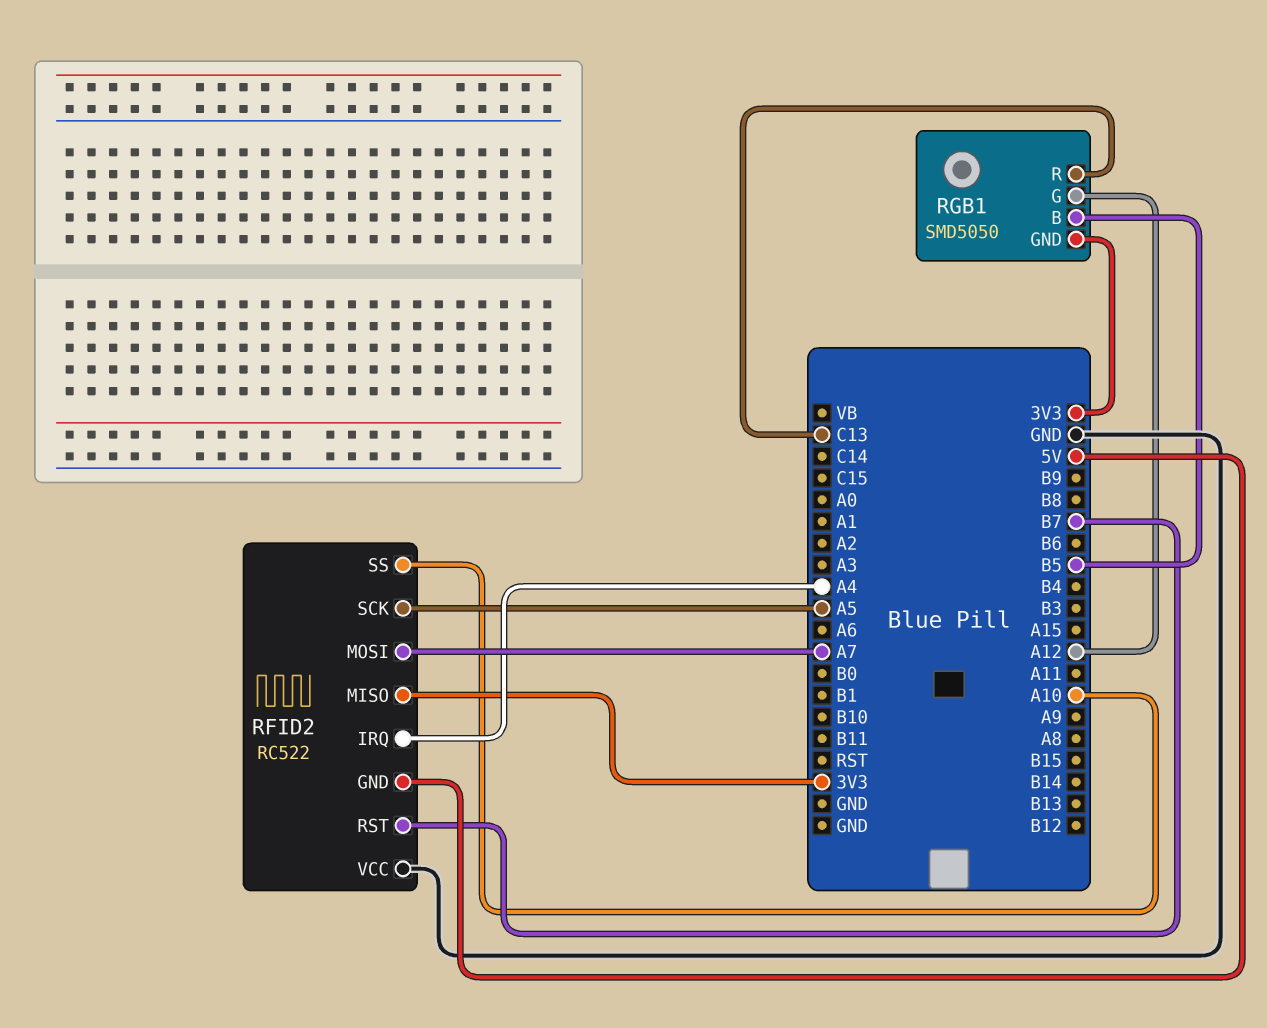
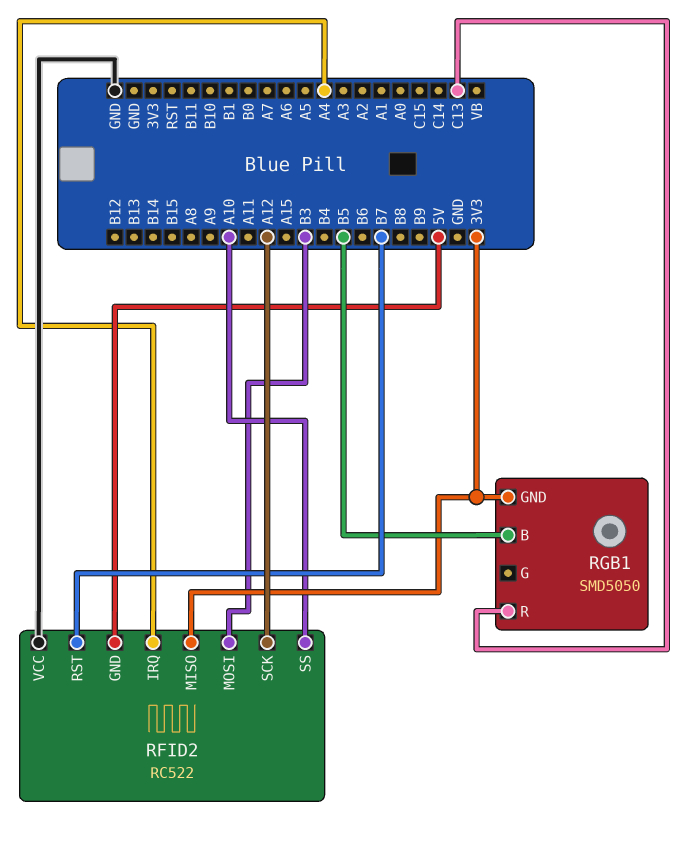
RFID2 pin MOSI: A7 -> B3
RFID2 pin SCK: A5 -> A12
RGB1 pin G: A12 -> none

